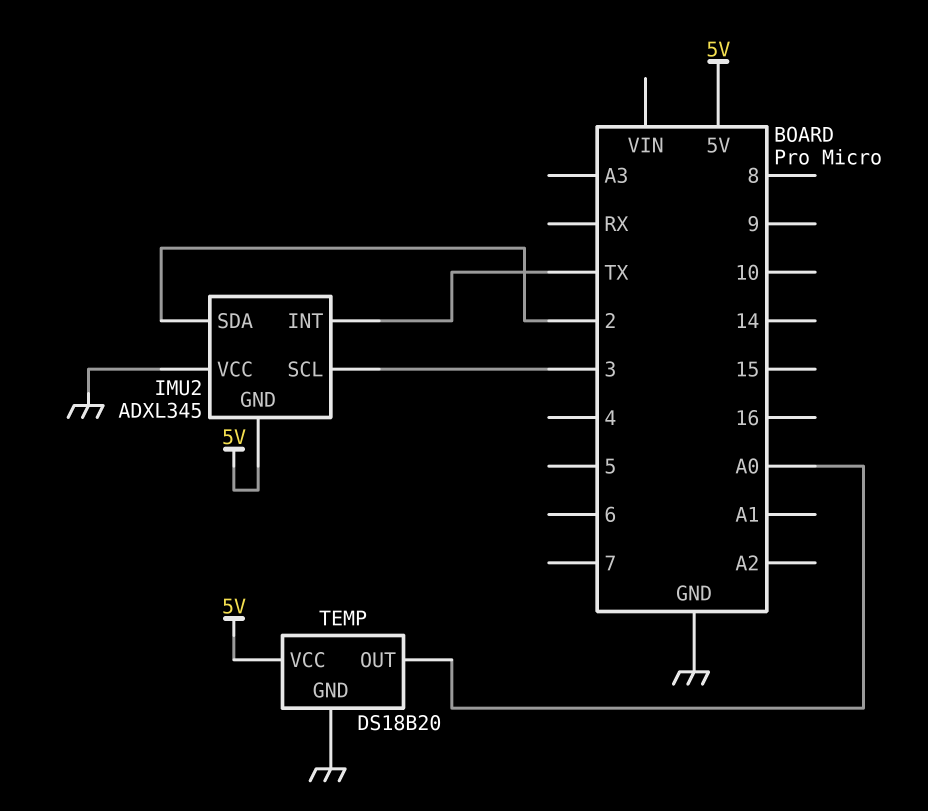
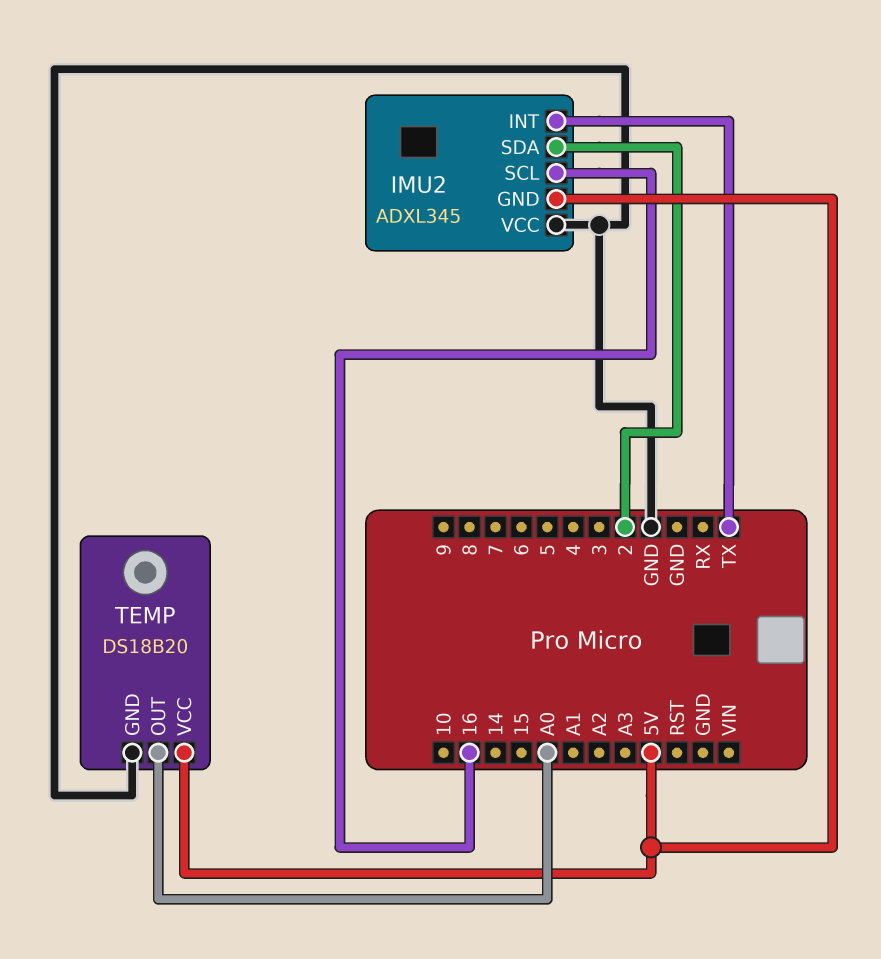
IMU2 pin SCL: 3 -> 16

